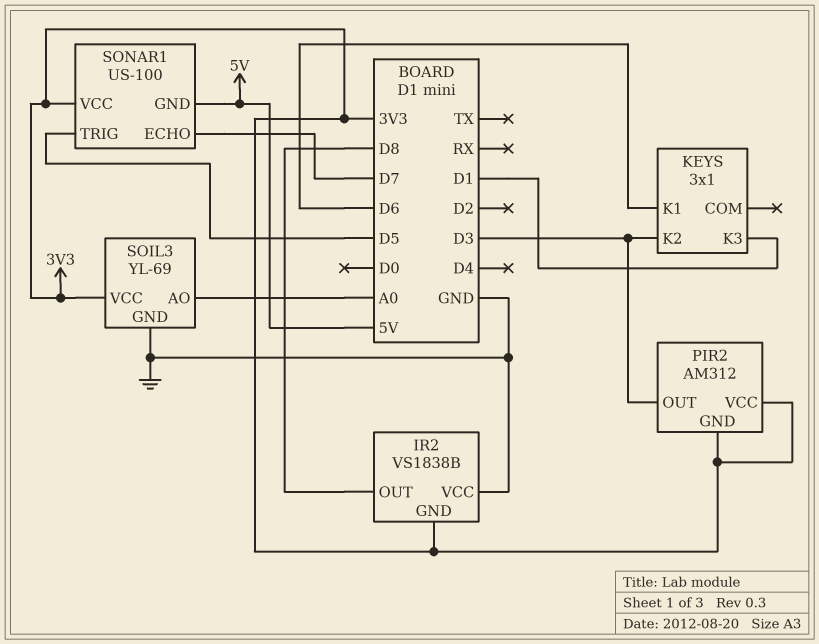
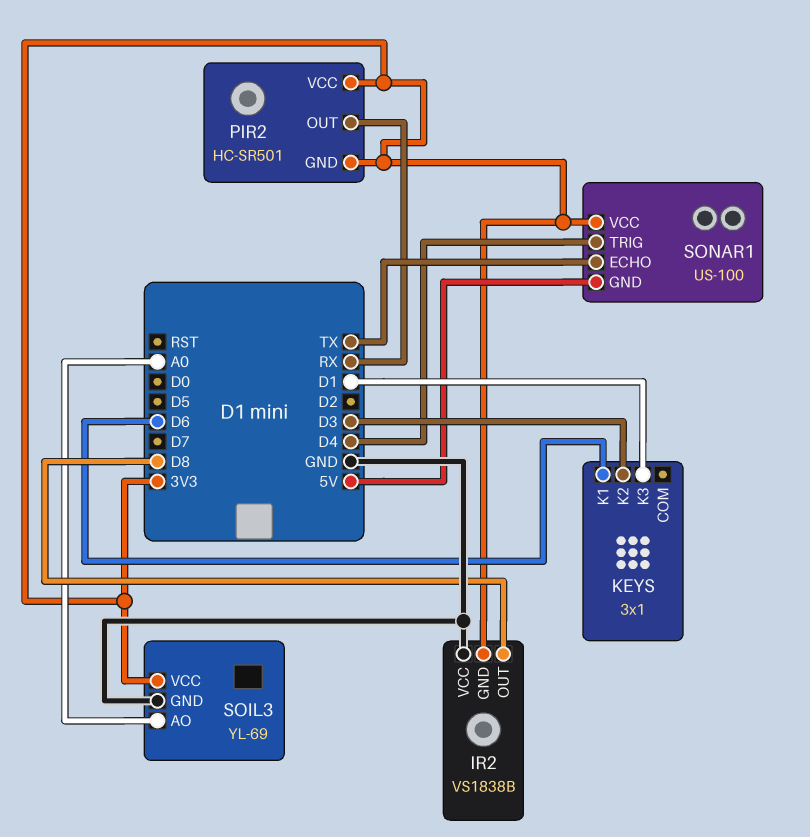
PIR2: AM312 -> HC-SR501
PIR2 pin OUT: D3 -> RX
SONAR1 pin ECHO: D7 -> TX
SONAR1 pin TRIG: D5 -> D4

